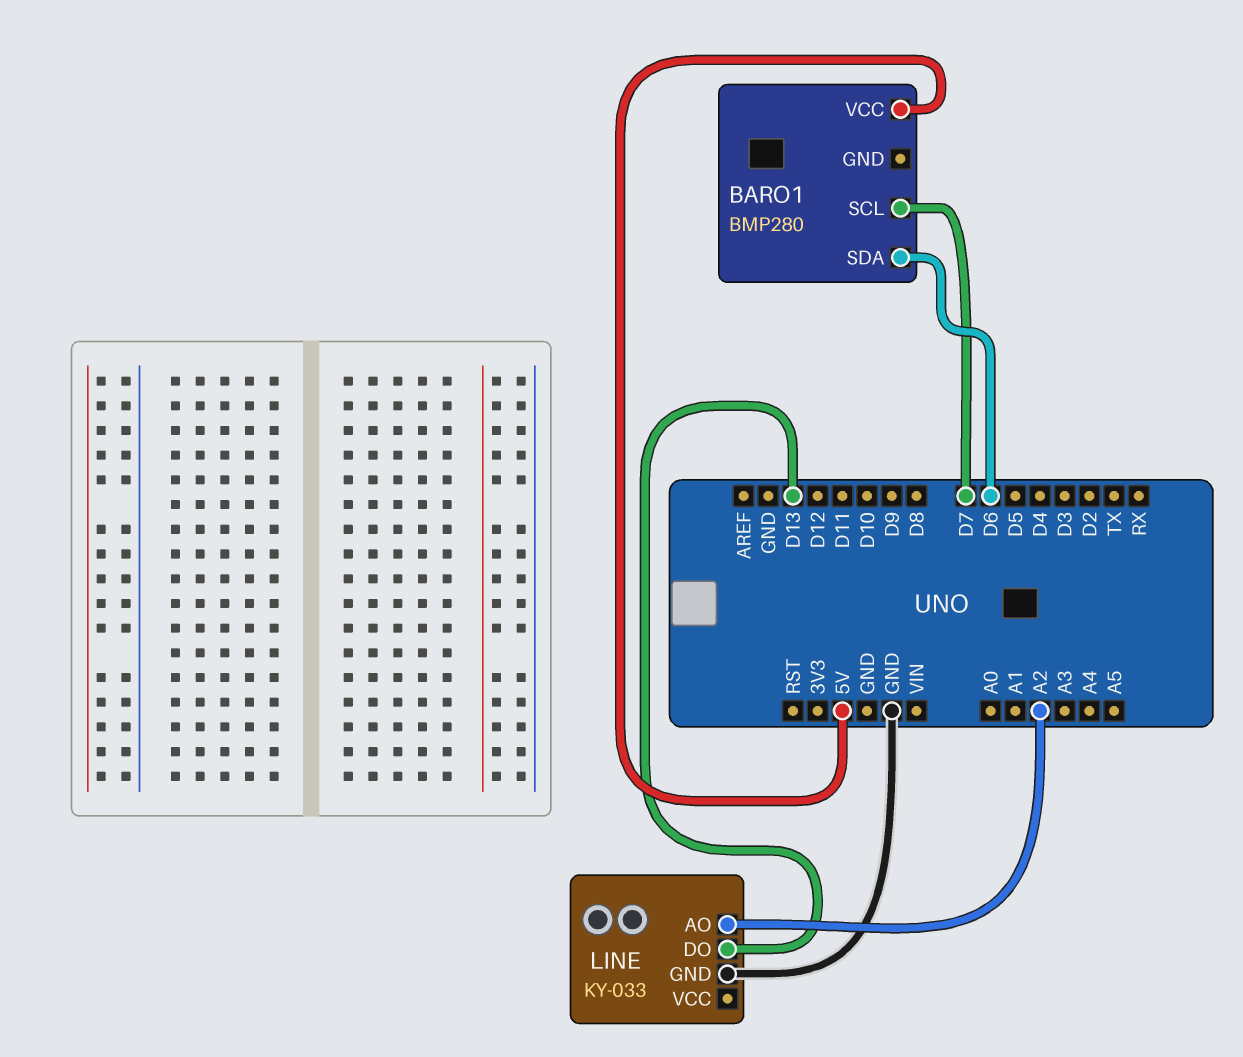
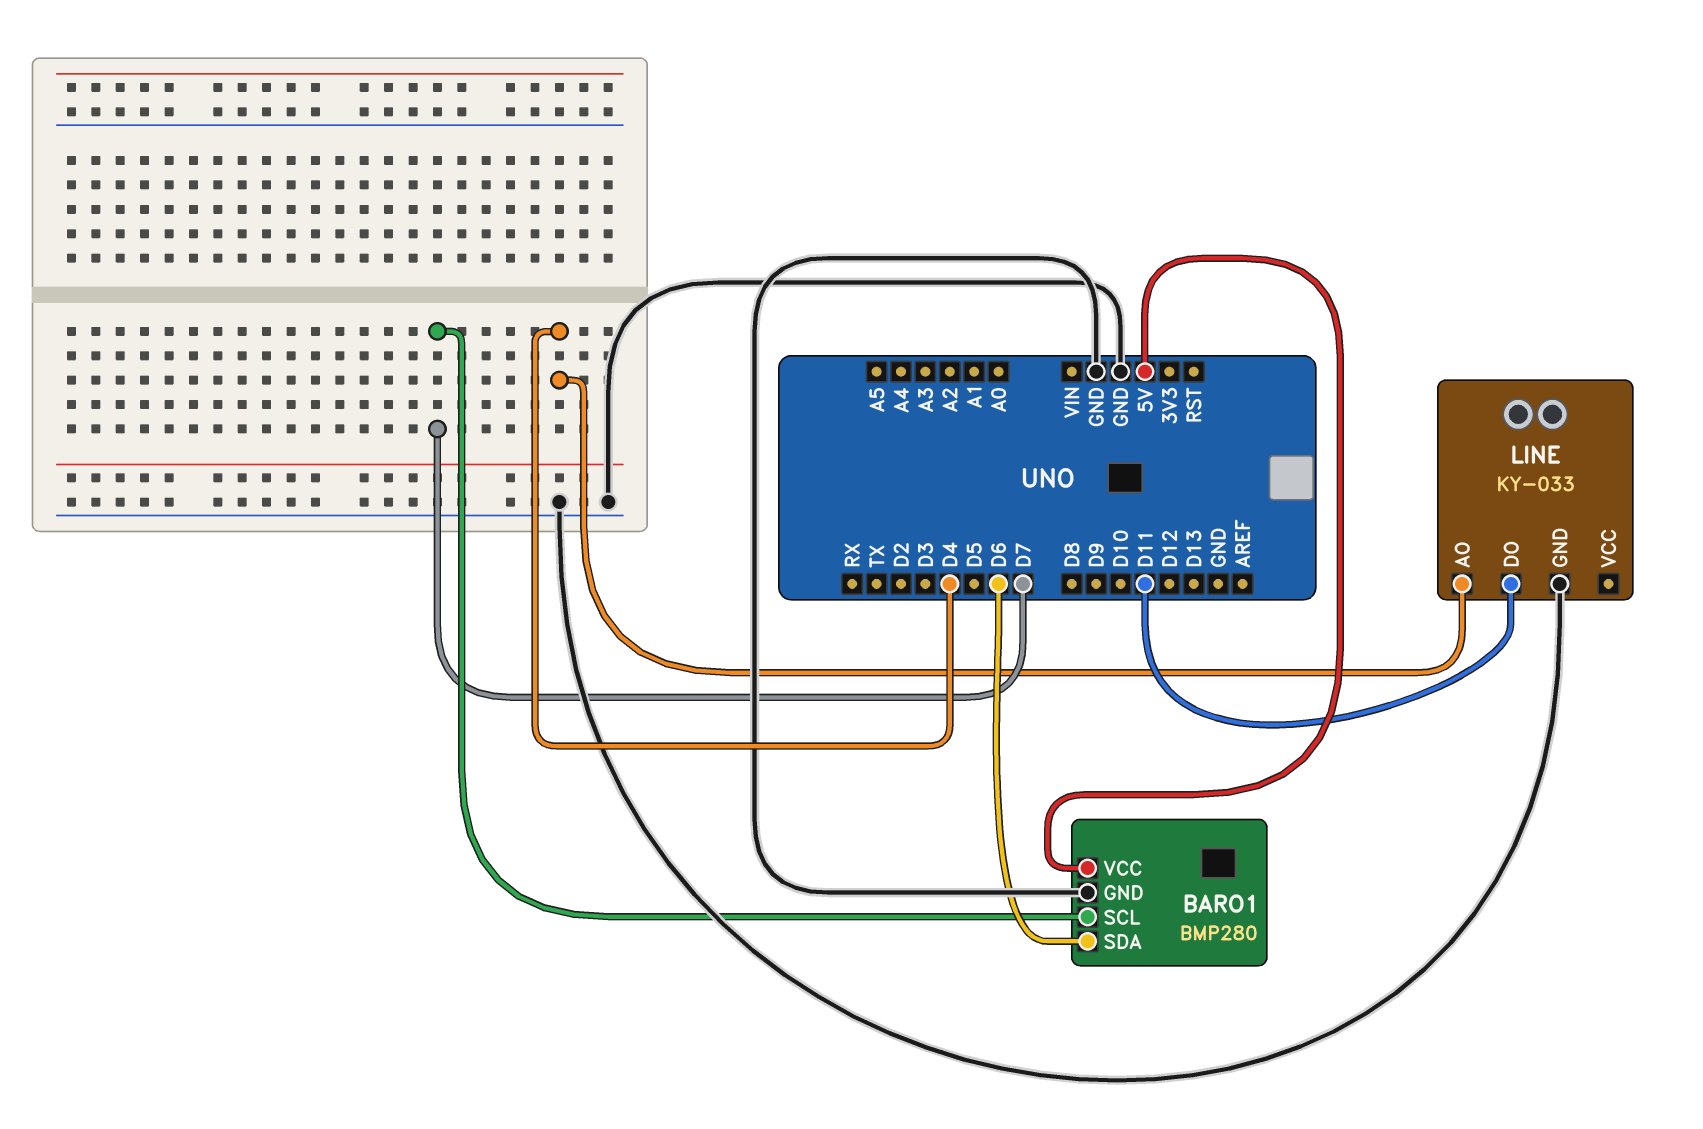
BARO1 pin GND: none -> GND
LINE pin AO: A2 -> D4
LINE pin DO: D13 -> D11

